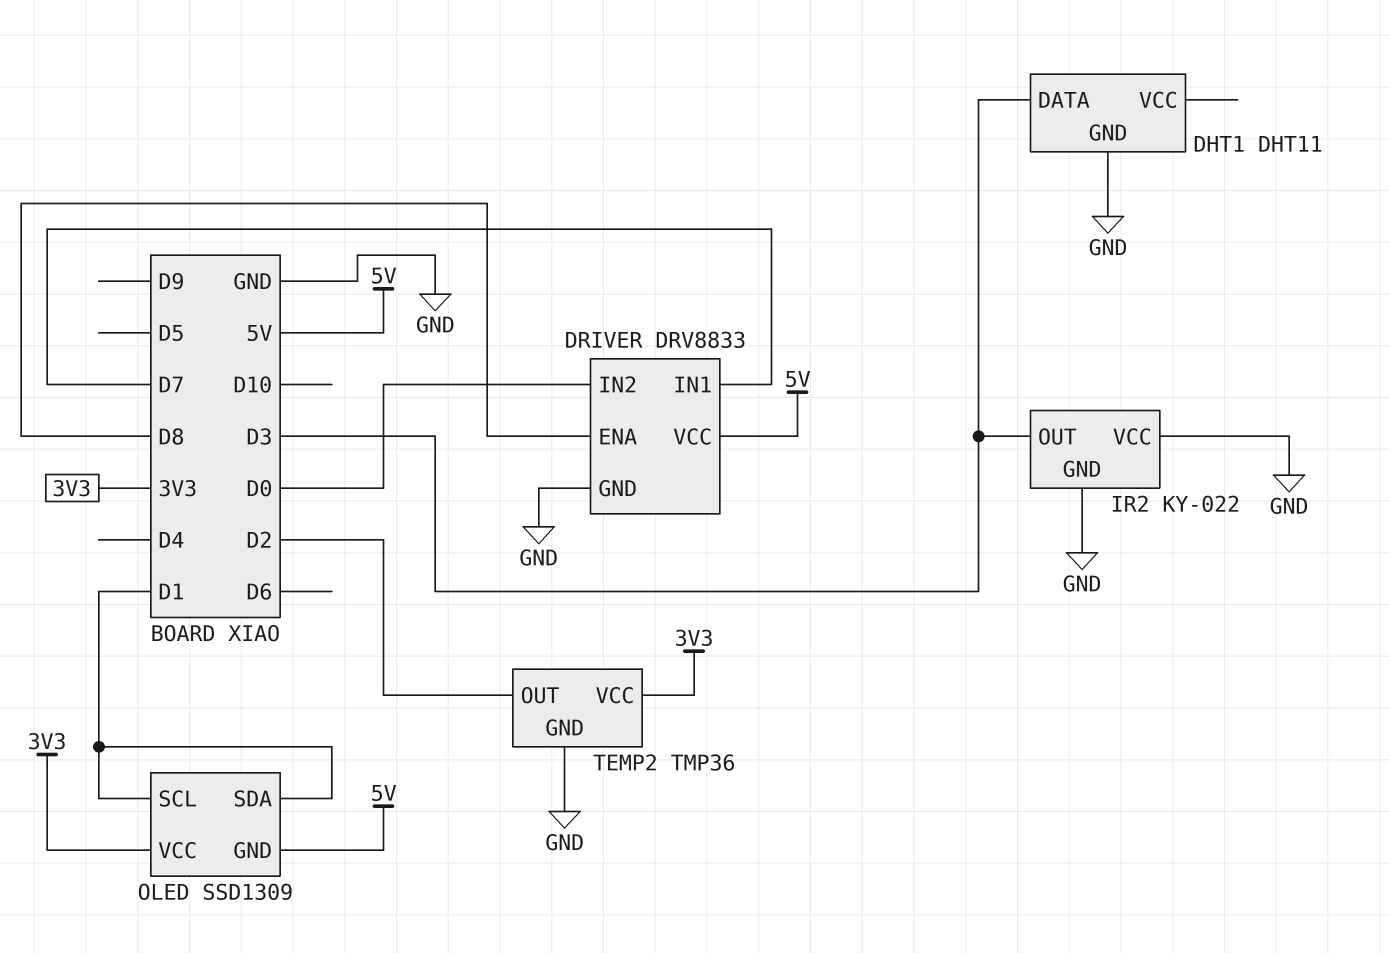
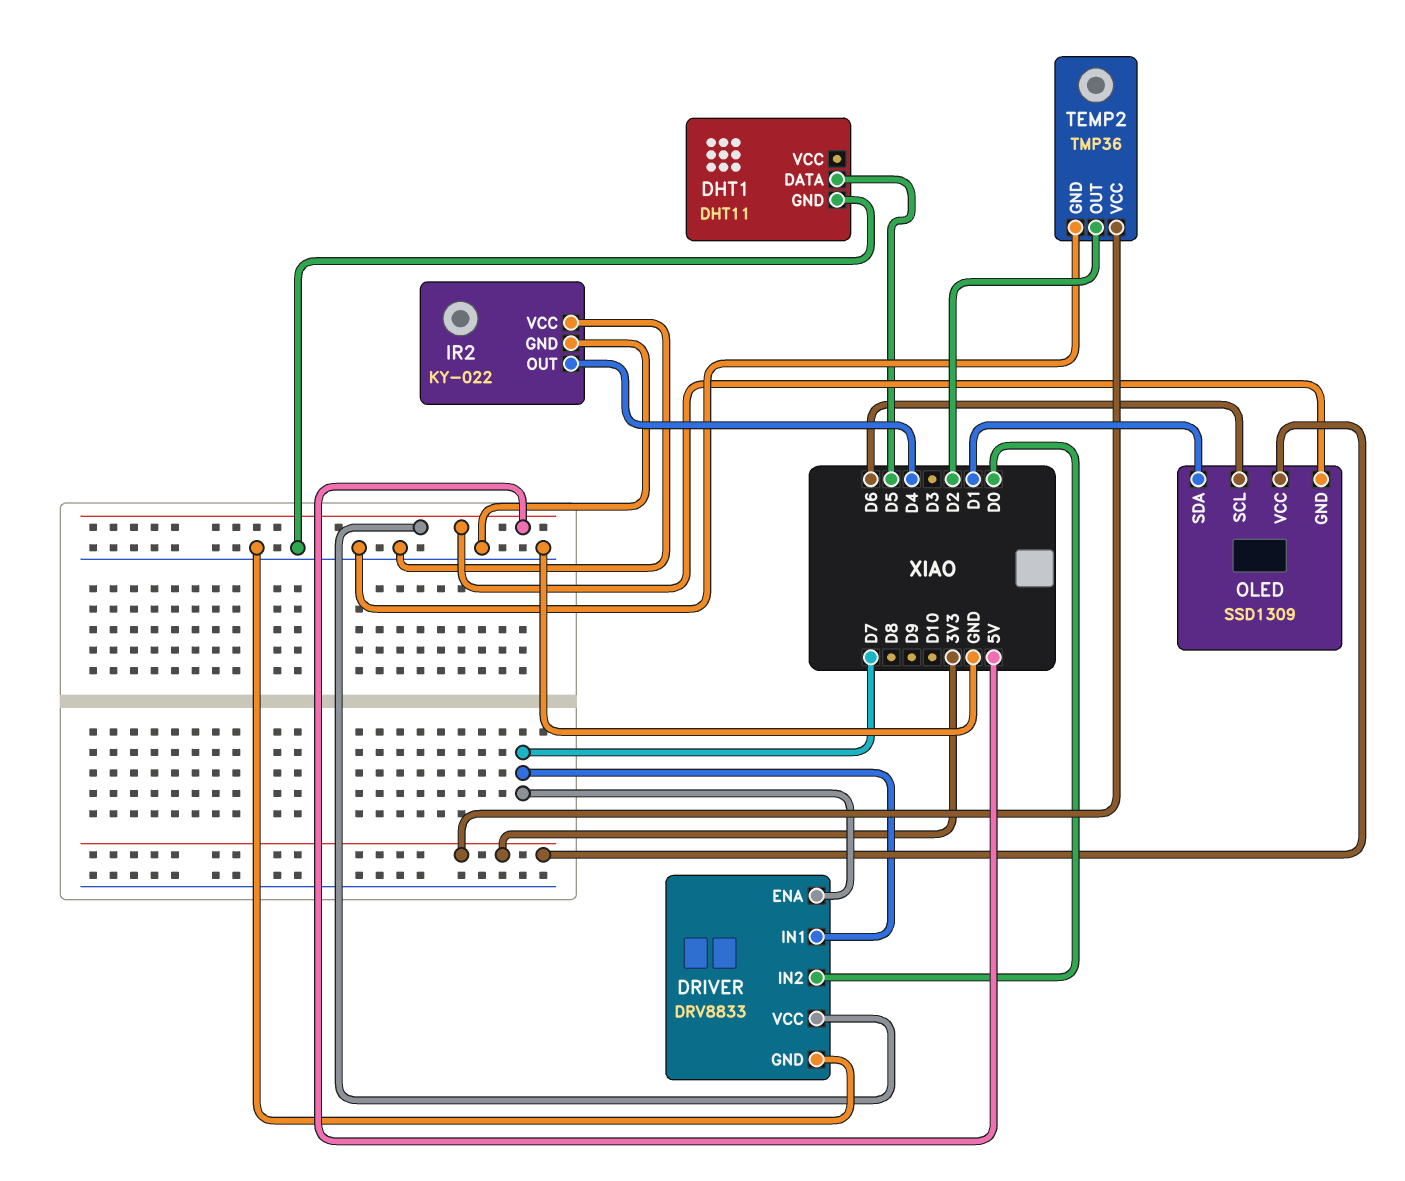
DHT1 pin DATA: D3 -> D5
DRIVER pin ENA: D8 -> D7
IR2 pin OUT: D3 -> D4
OLED pin SCL: D1 -> D6

